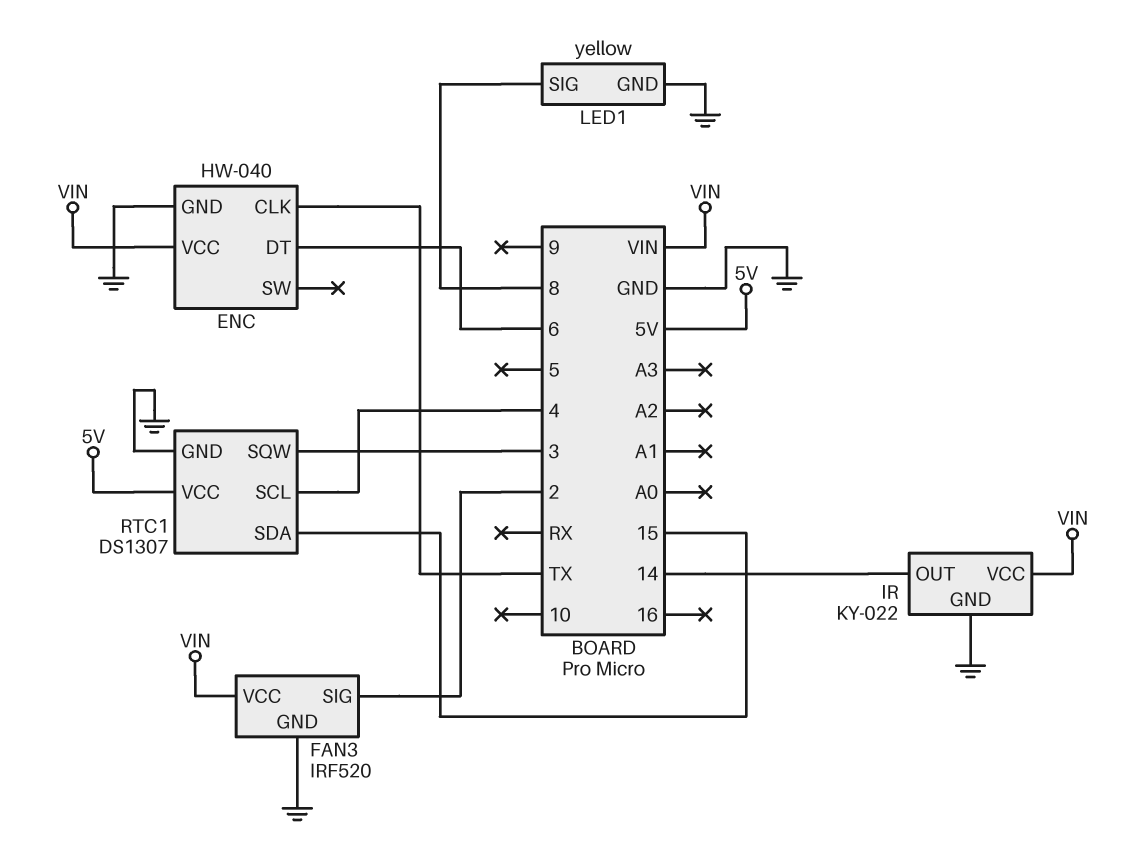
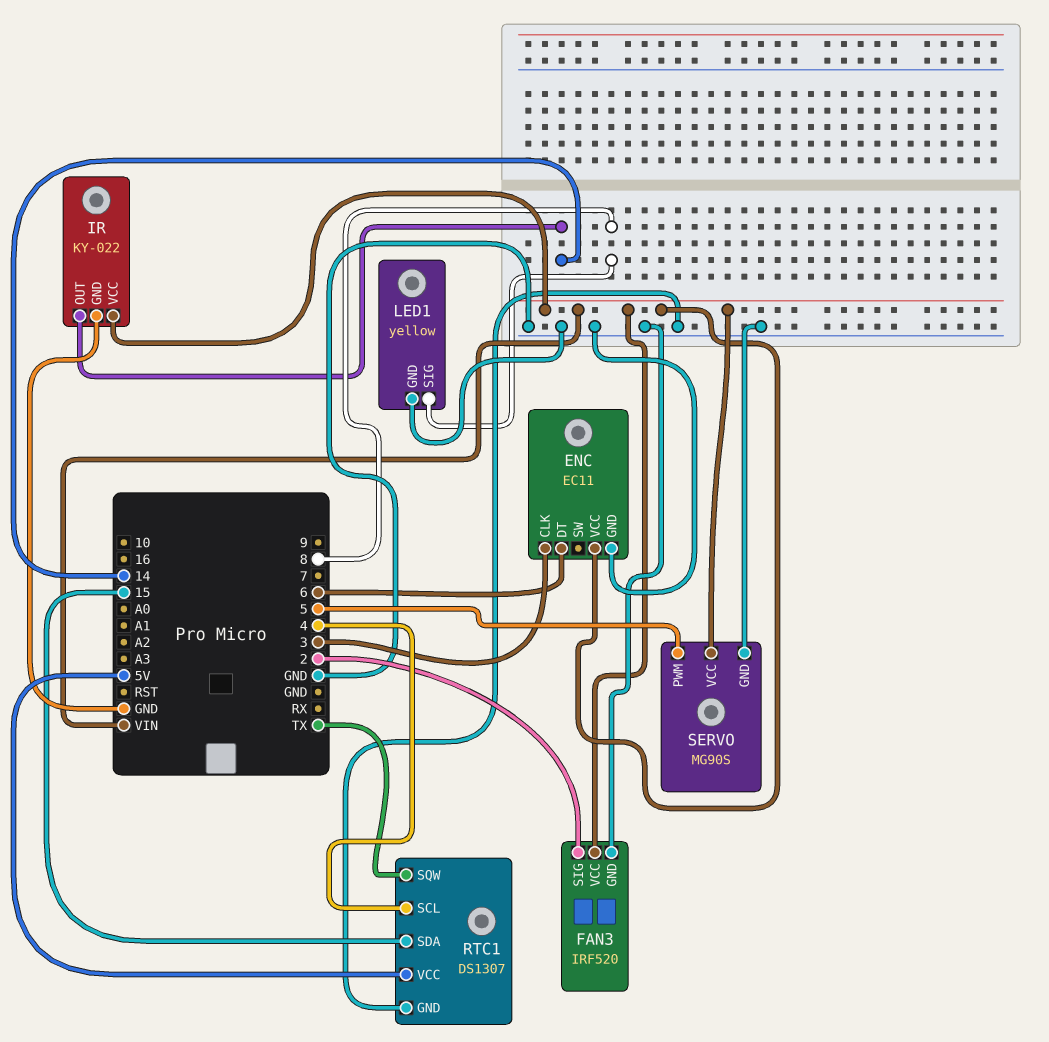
ENC: HW-040 -> EC11
ENC pin CLK: TX -> 3
RTC1 pin SQW: 3 -> TX
SERVO: none -> MG90S
SERVO pin GND: none -> GND
SERVO pin PWM: none -> 5
SERVO pin VCC: none -> VIN

